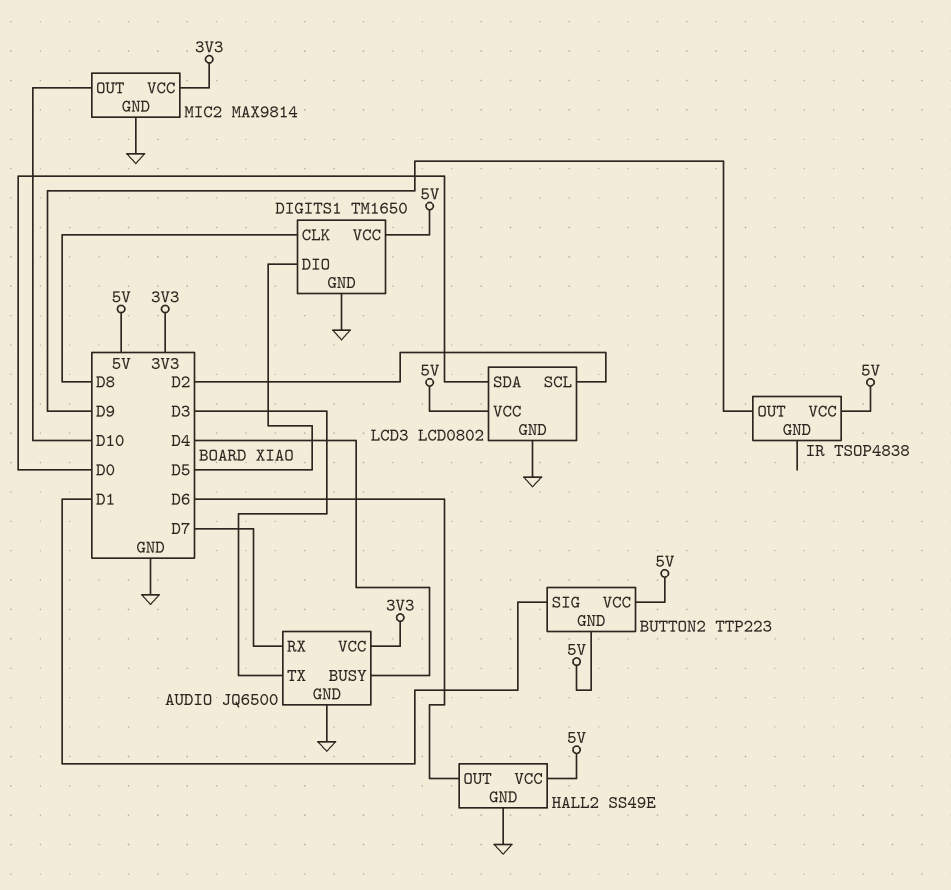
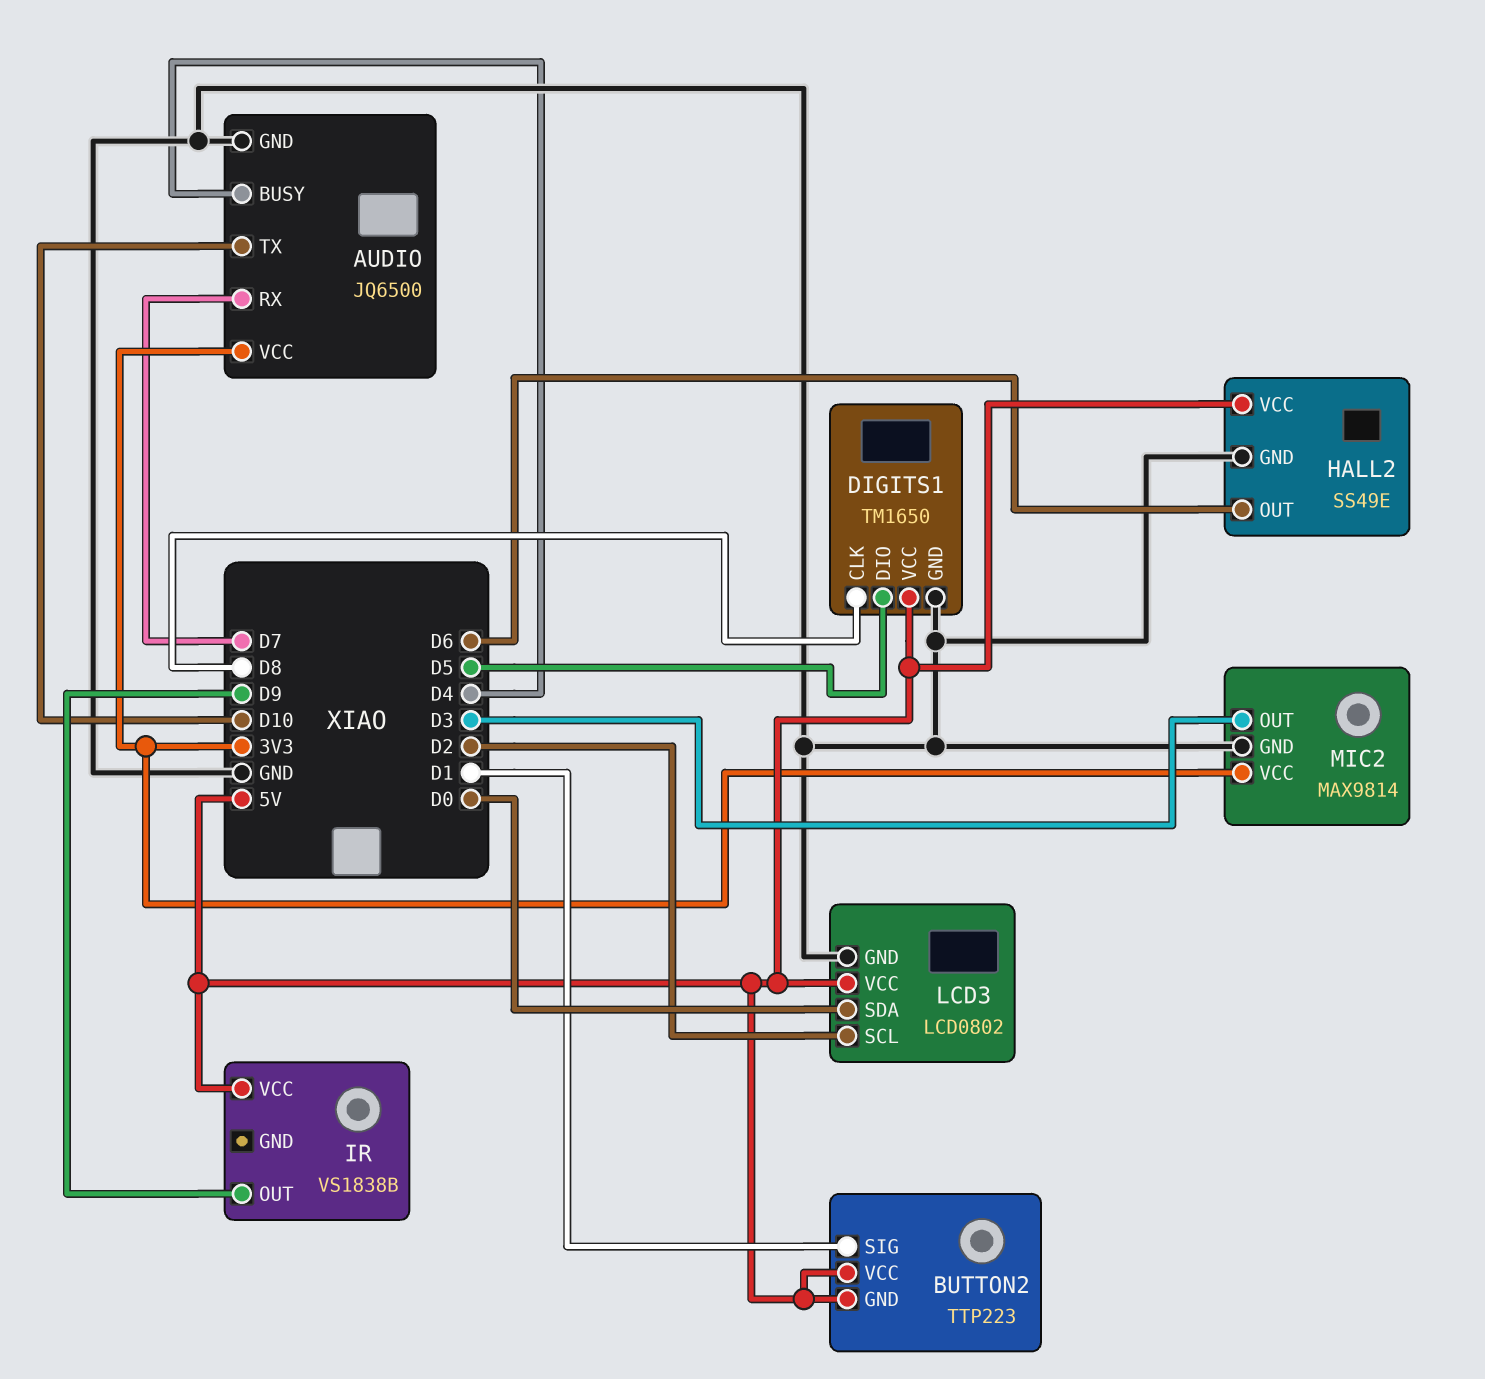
AUDIO pin TX: D3 -> D10
IR: TSOP4838 -> VS1838B
MIC2 pin OUT: D10 -> D3

